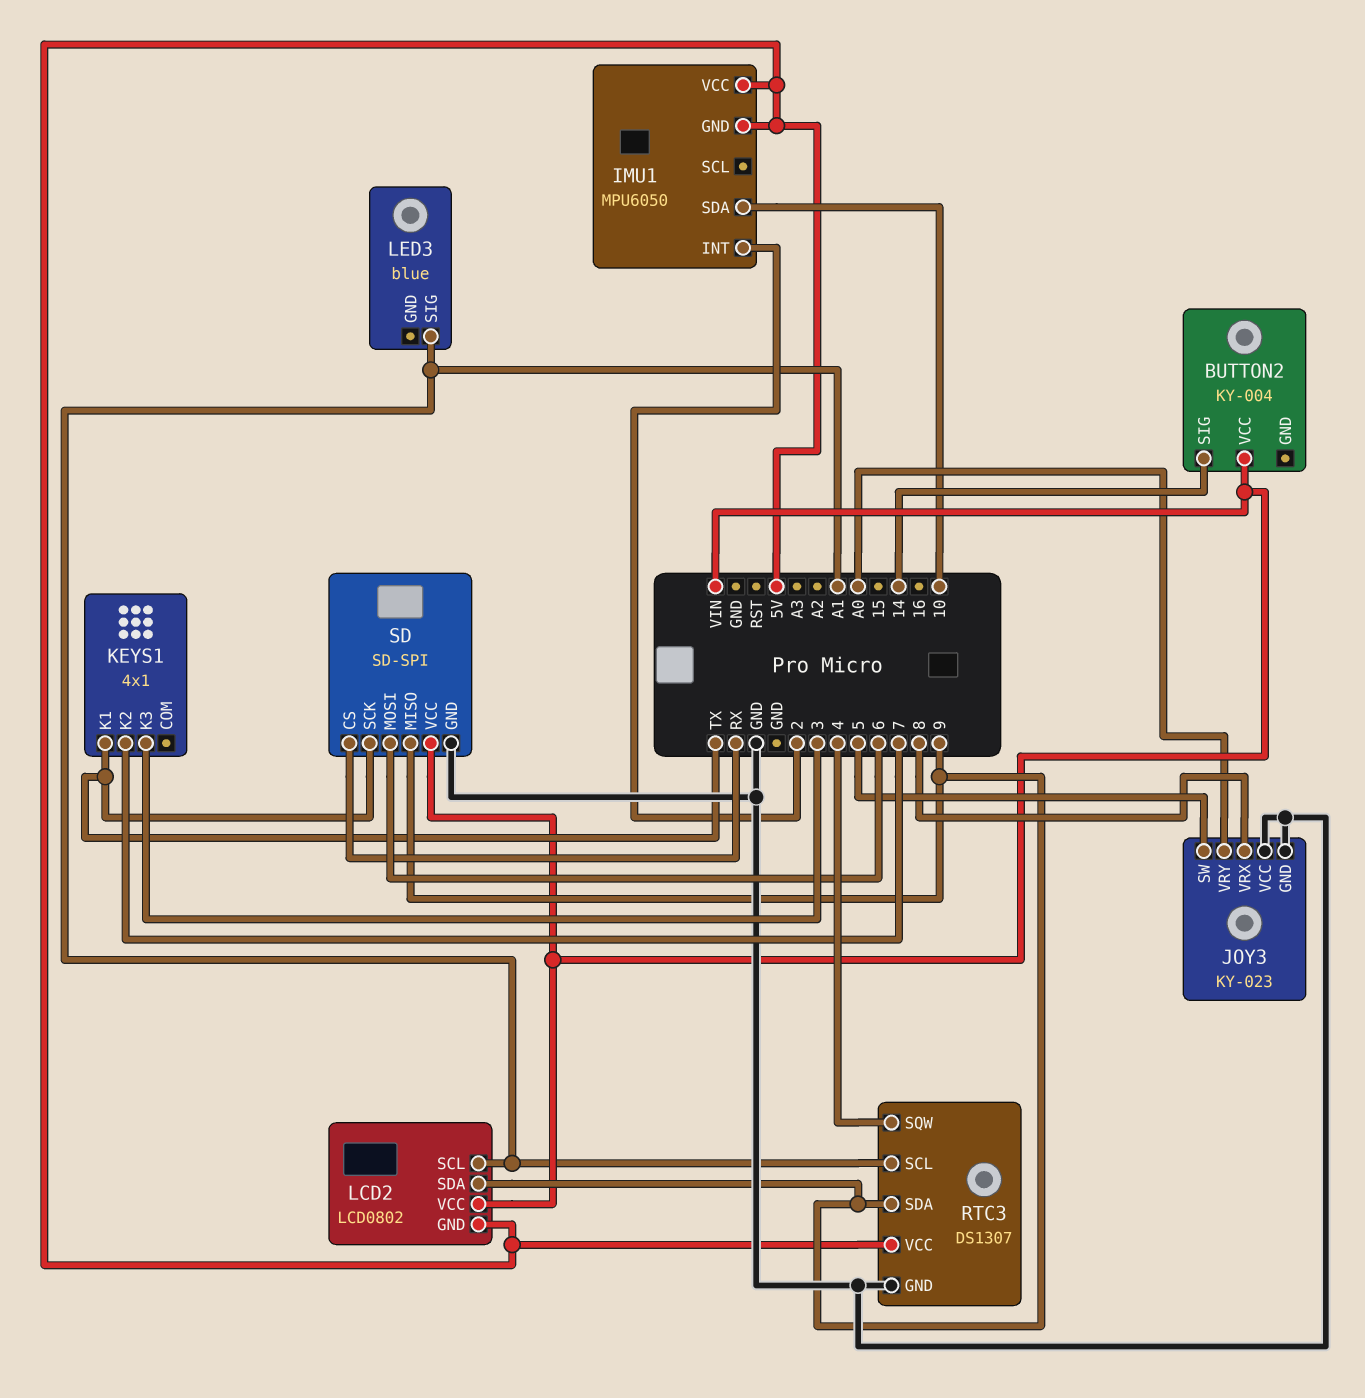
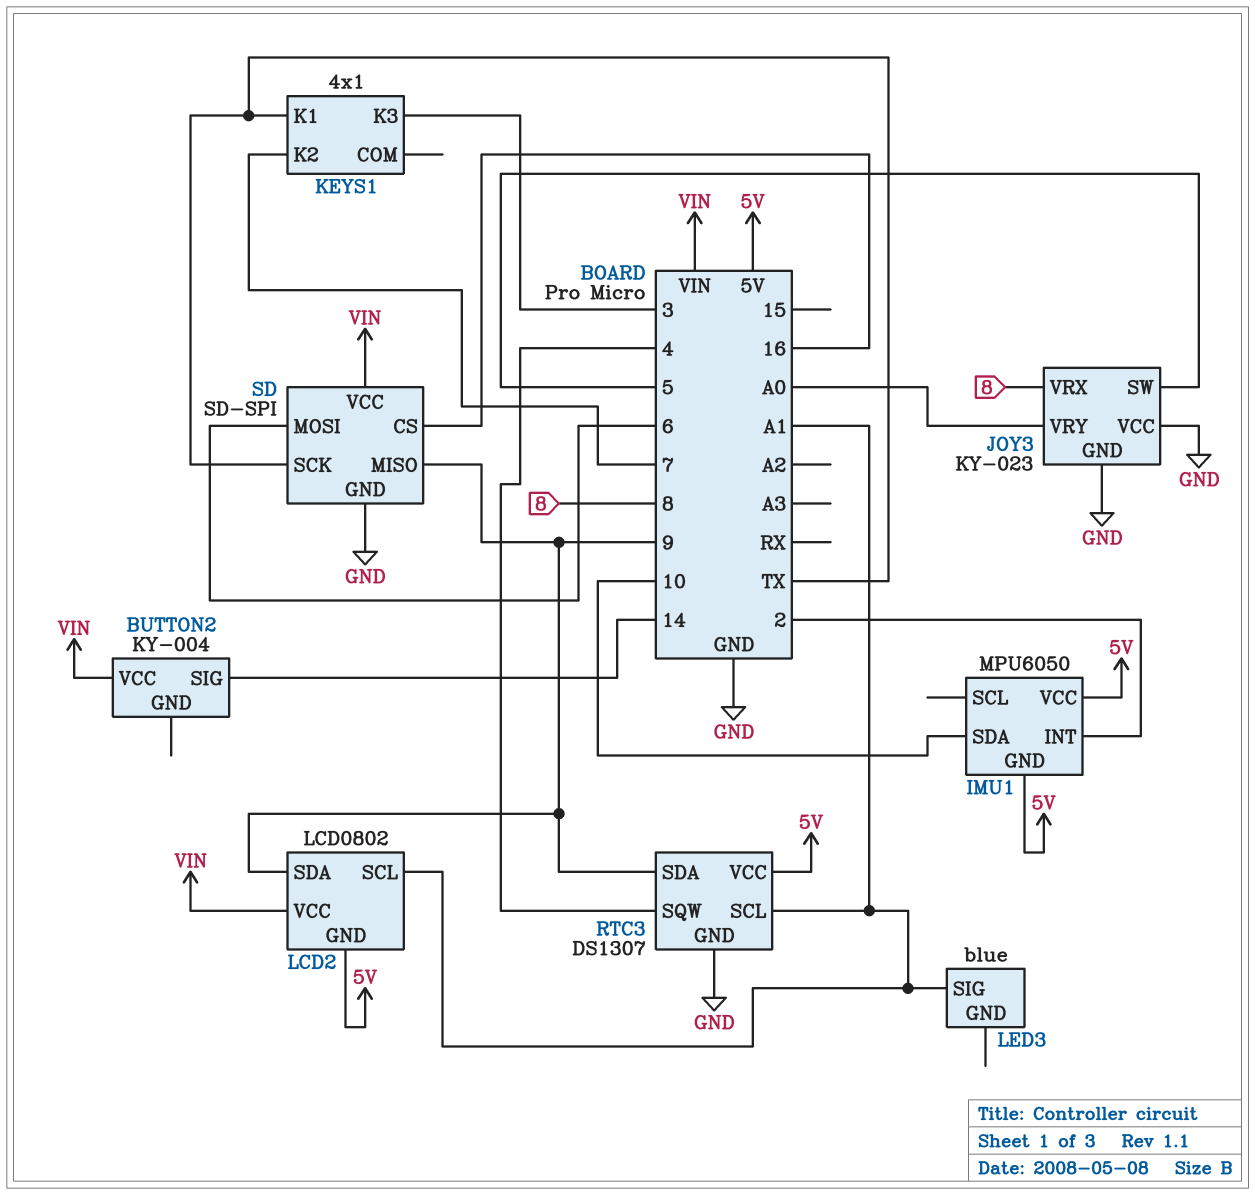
SD pin CS: RX -> 16

